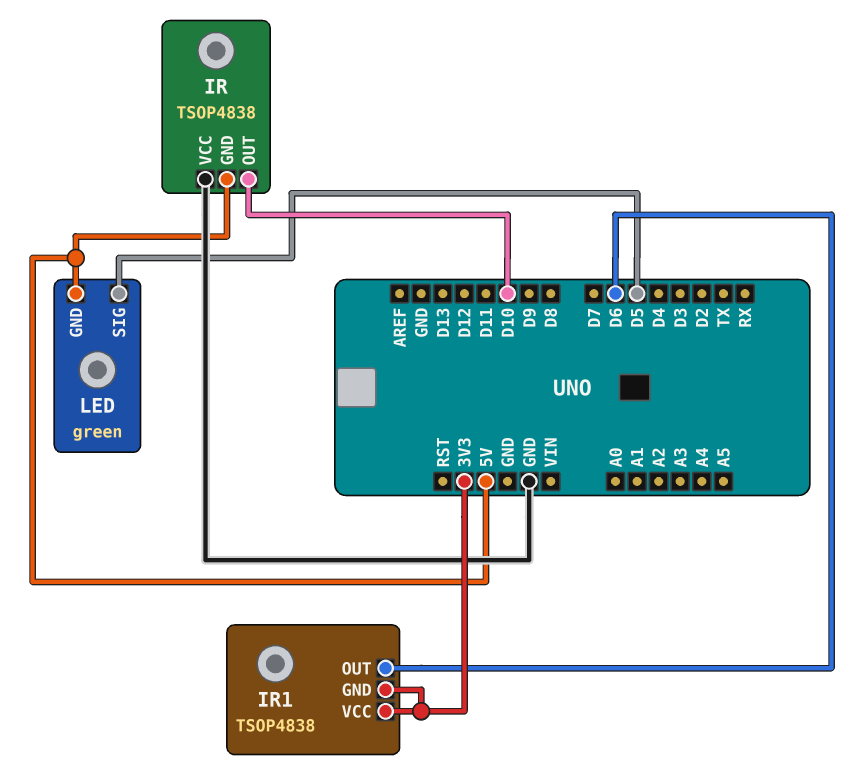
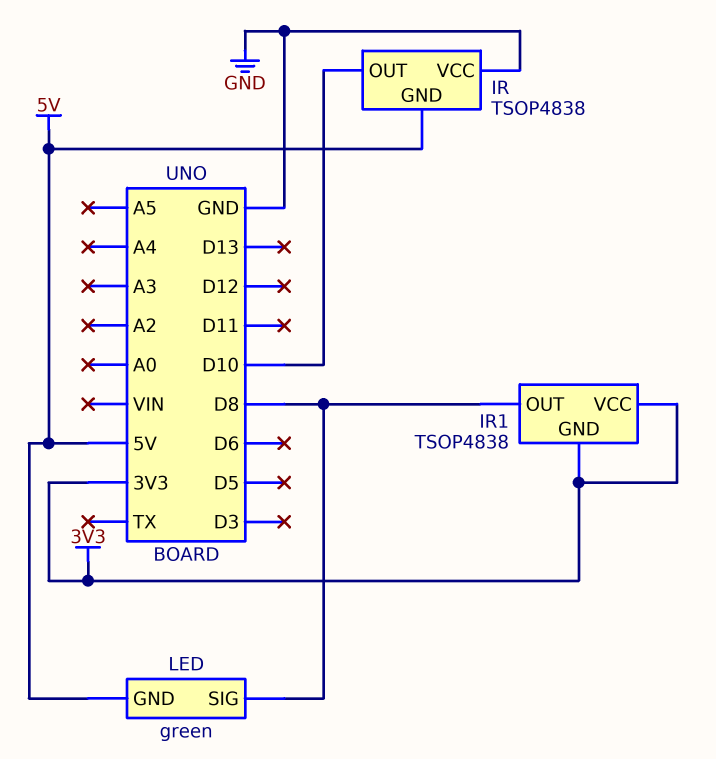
IR1 pin OUT: D6 -> D8
LED pin SIG: D5 -> D8

